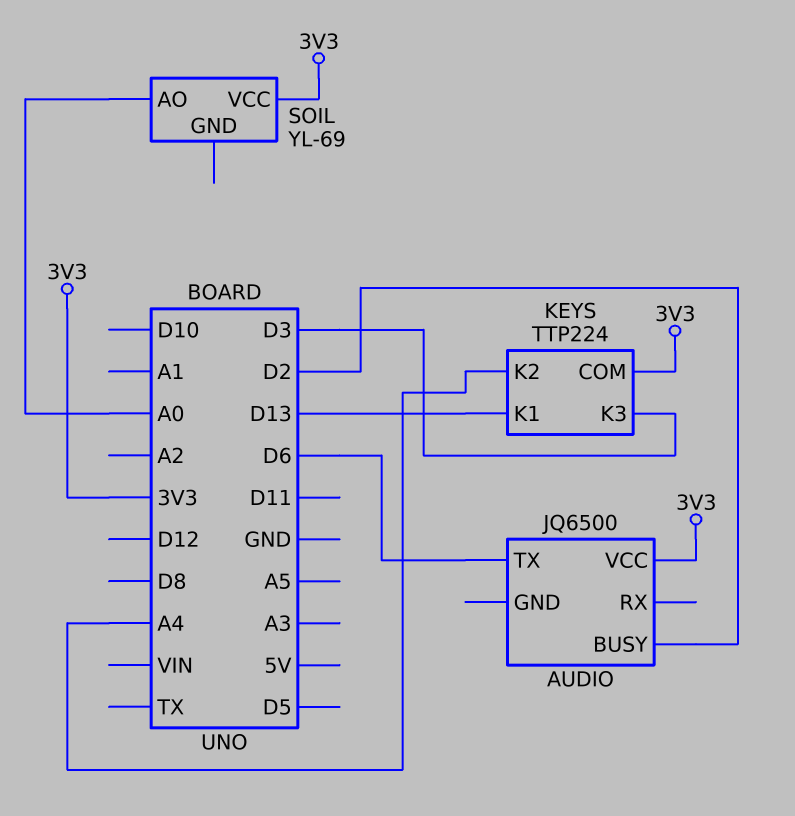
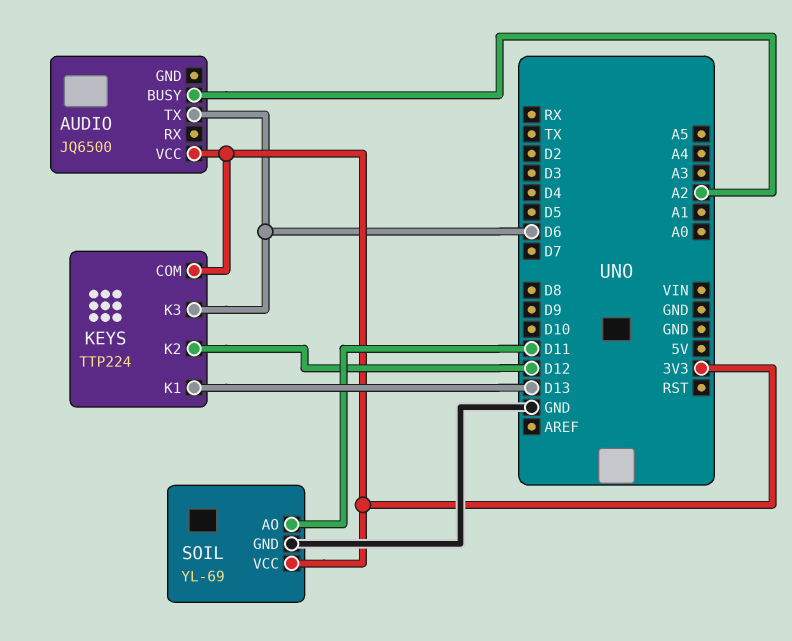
AUDIO pin BUSY: D2 -> A2
KEYS pin K2: A4 -> D12
KEYS pin K3: D3 -> D6
SOIL pin AO: A0 -> D11
SOIL pin GND: none -> GND

